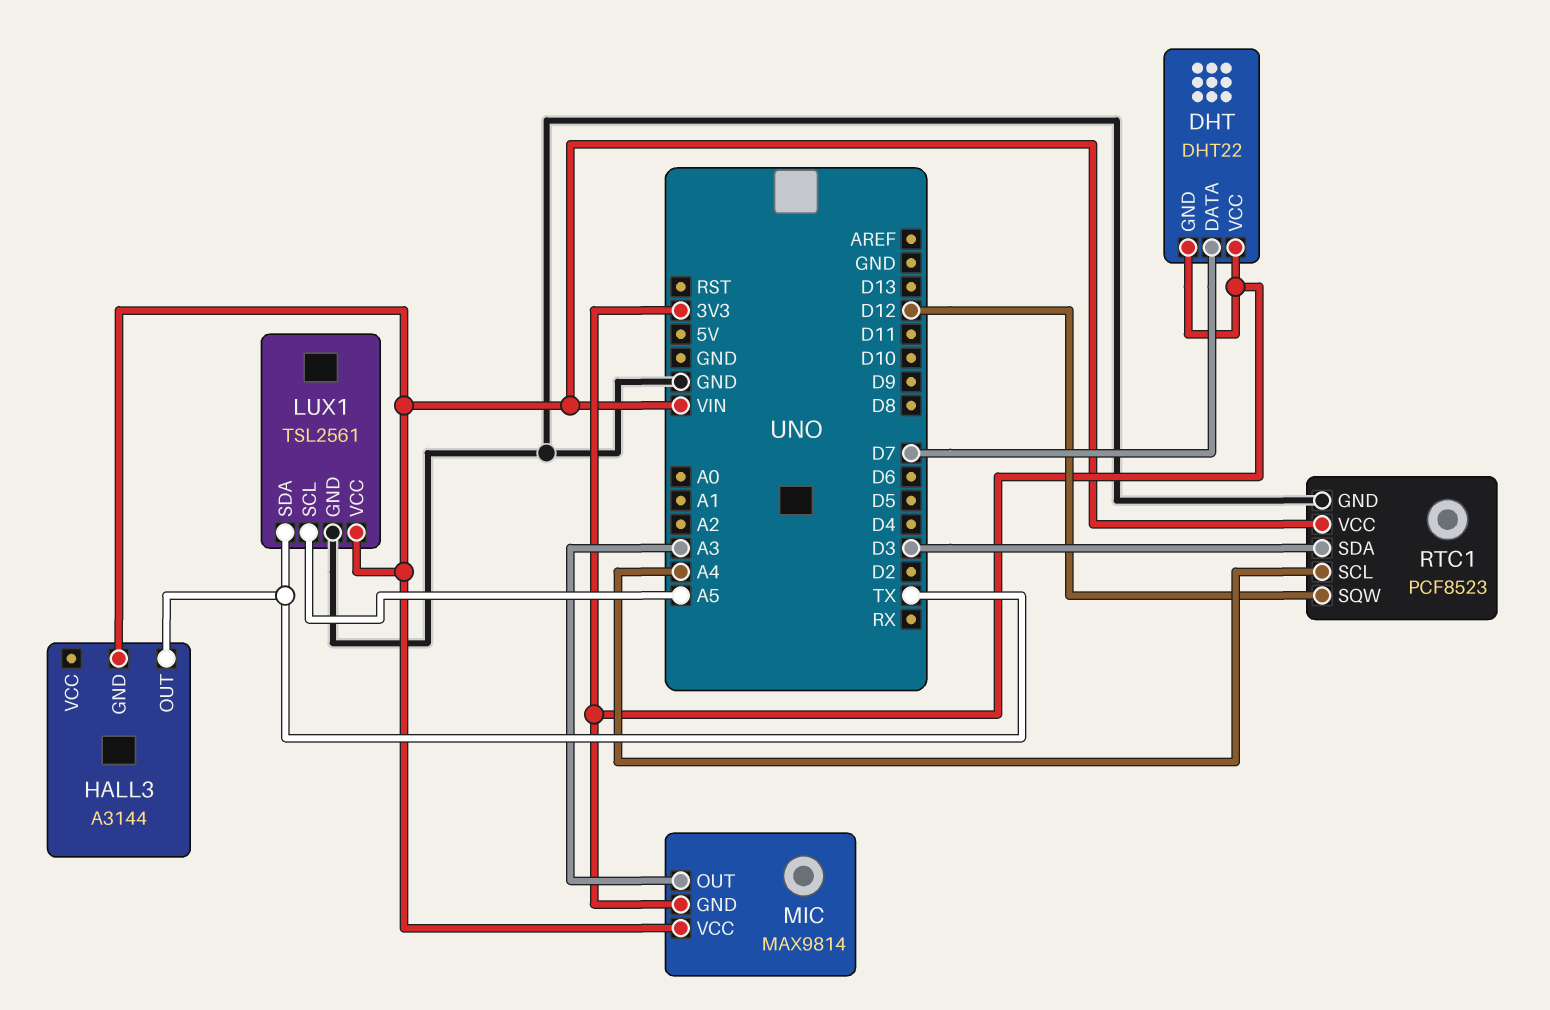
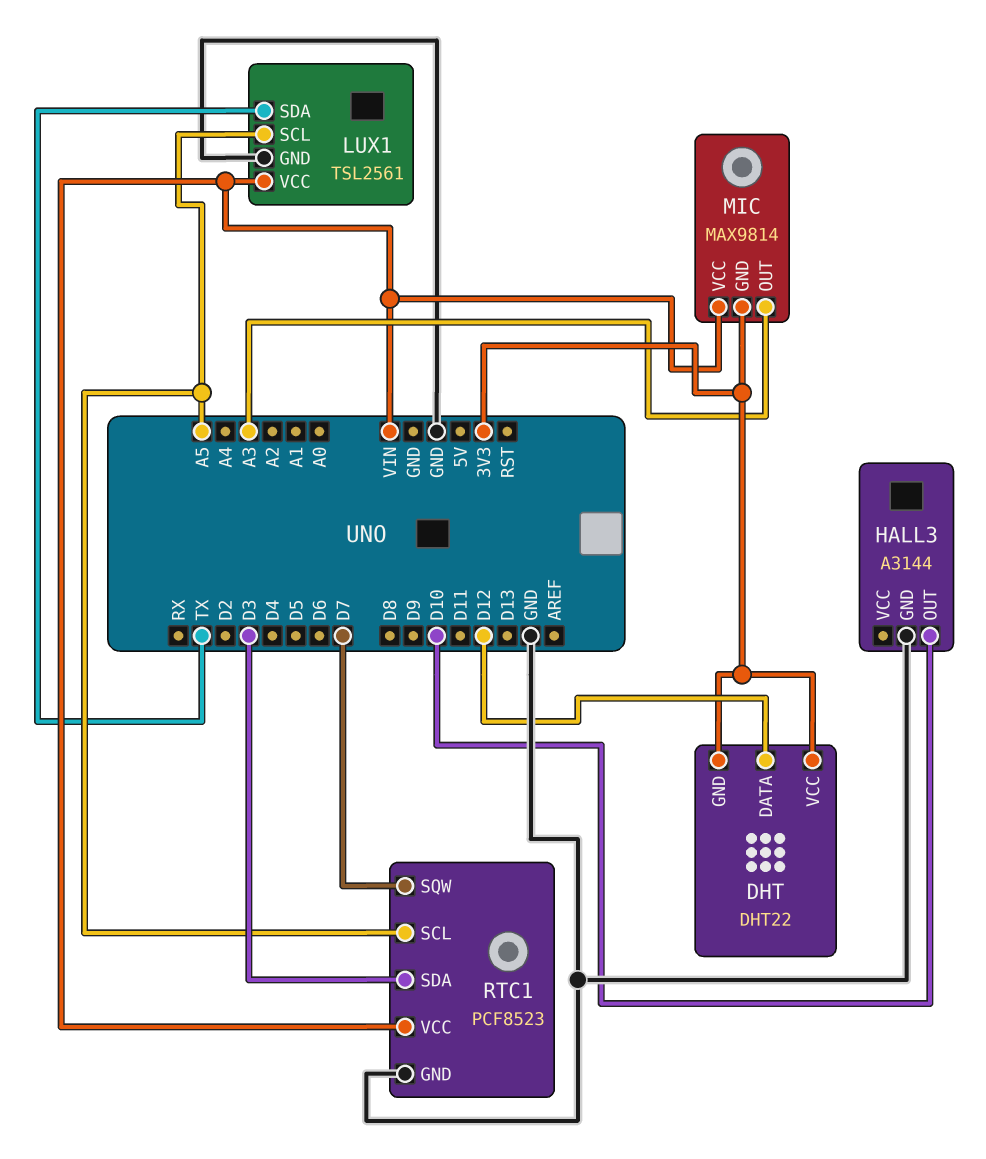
DHT pin DATA: D7 -> D12
HALL3 pin GND: VIN -> GND
HALL3 pin OUT: TX -> D10
RTC1 pin SCL: A4 -> A5
RTC1 pin SQW: D12 -> D7

